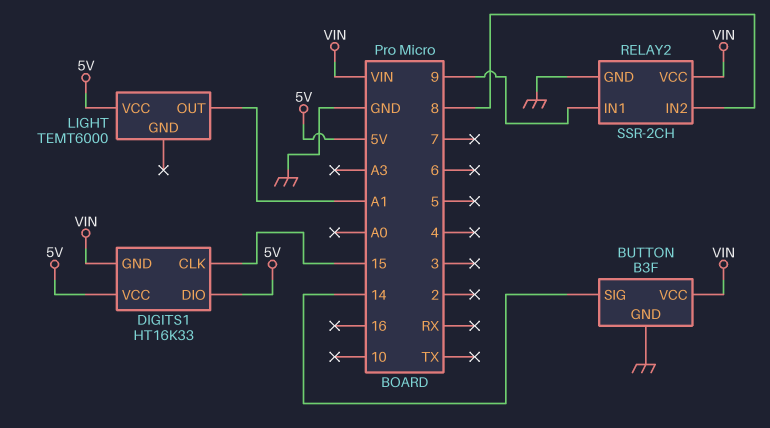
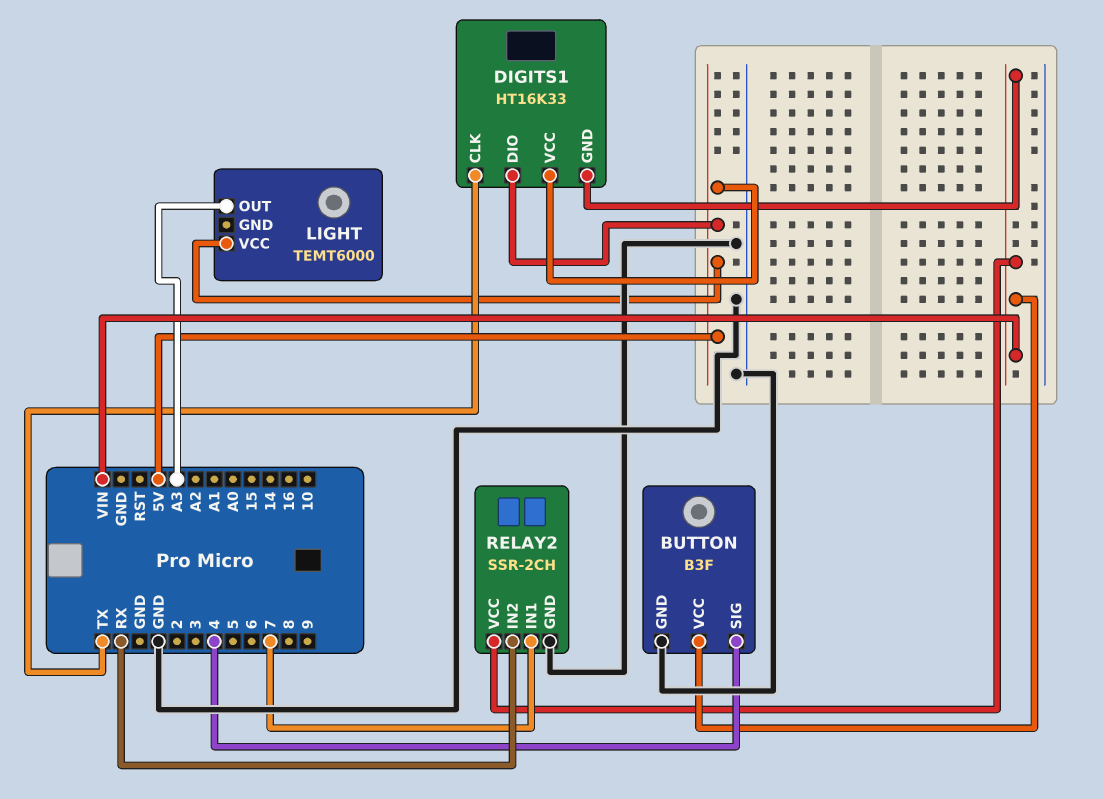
BUTTON pin SIG: 14 -> 4
DIGITS1 pin CLK: 15 -> TX
LIGHT pin OUT: A1 -> A3
RELAY2 pin IN1: 9 -> 7
RELAY2 pin IN2: 8 -> RX

